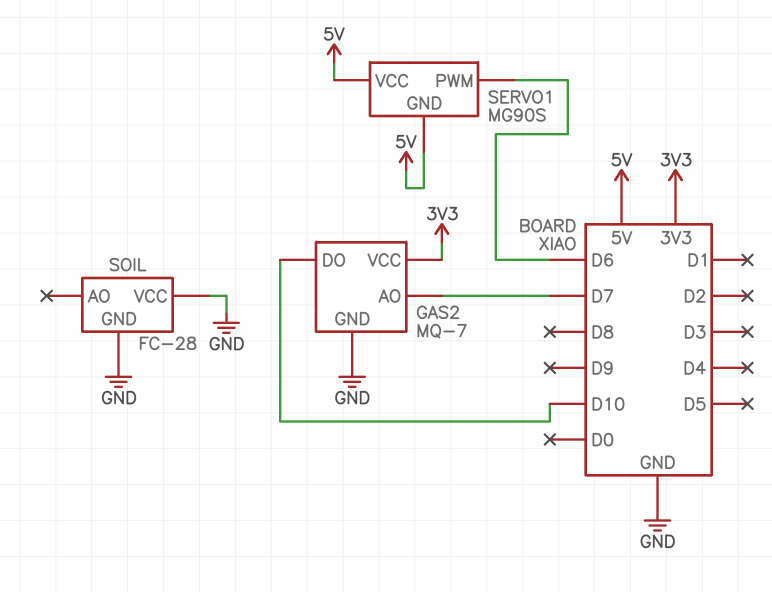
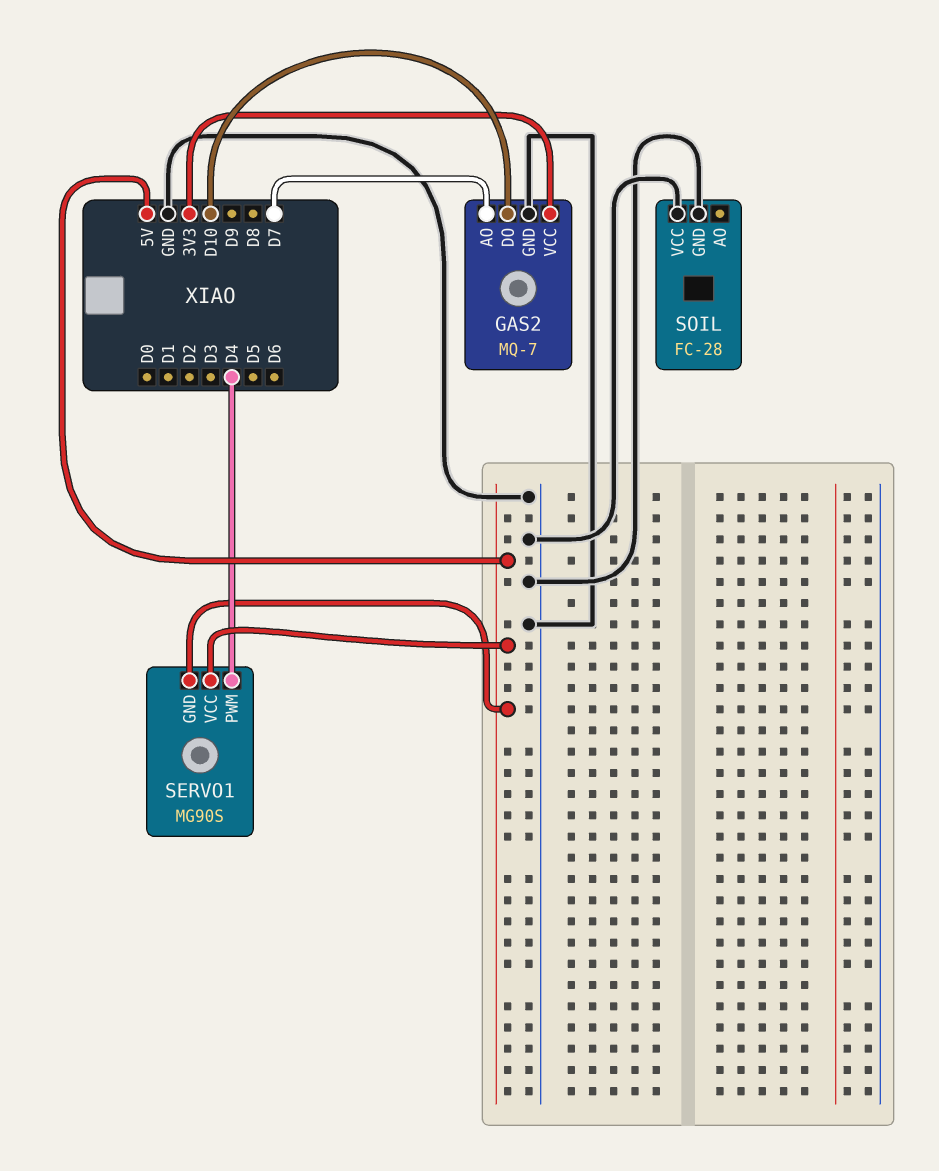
SERVO1 pin PWM: D6 -> D4

